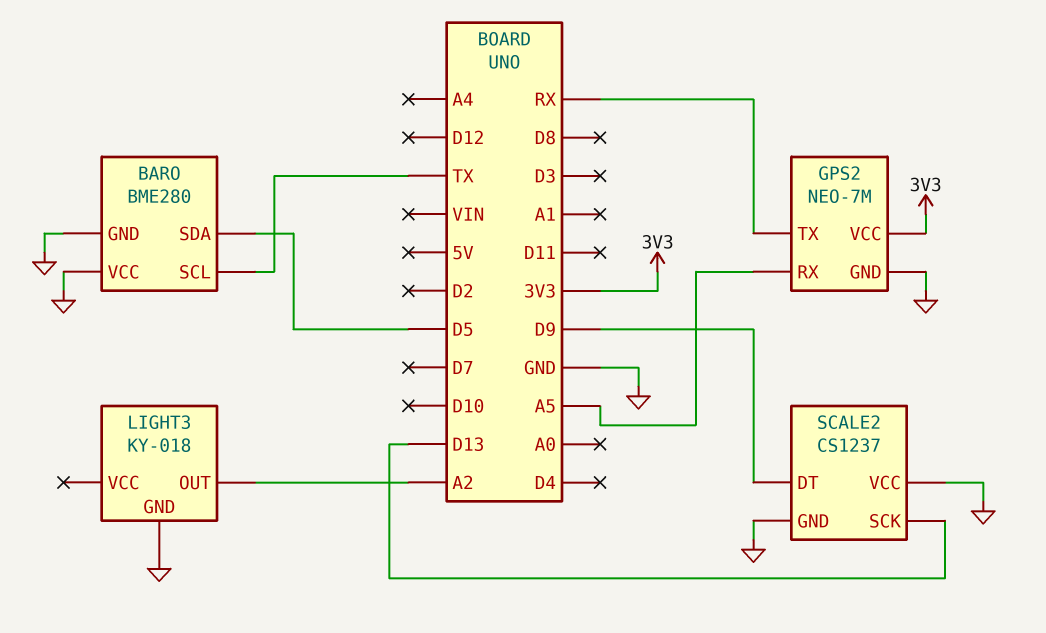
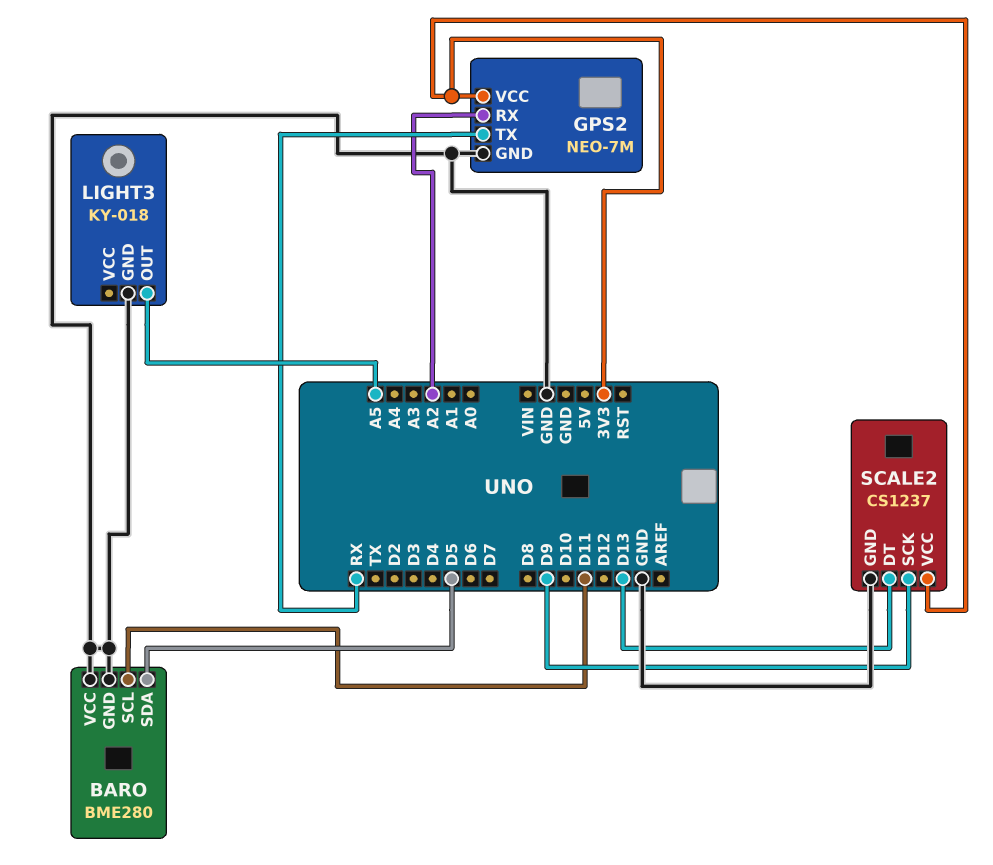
BARO pin SCL: TX -> D11
GPS2 pin RX: A5 -> A2
LIGHT3 pin OUT: A2 -> A5
SCALE2 pin DT: D9 -> D13
SCALE2 pin SCK: D13 -> D9
SCALE2 pin VCC: GND -> 3V3

